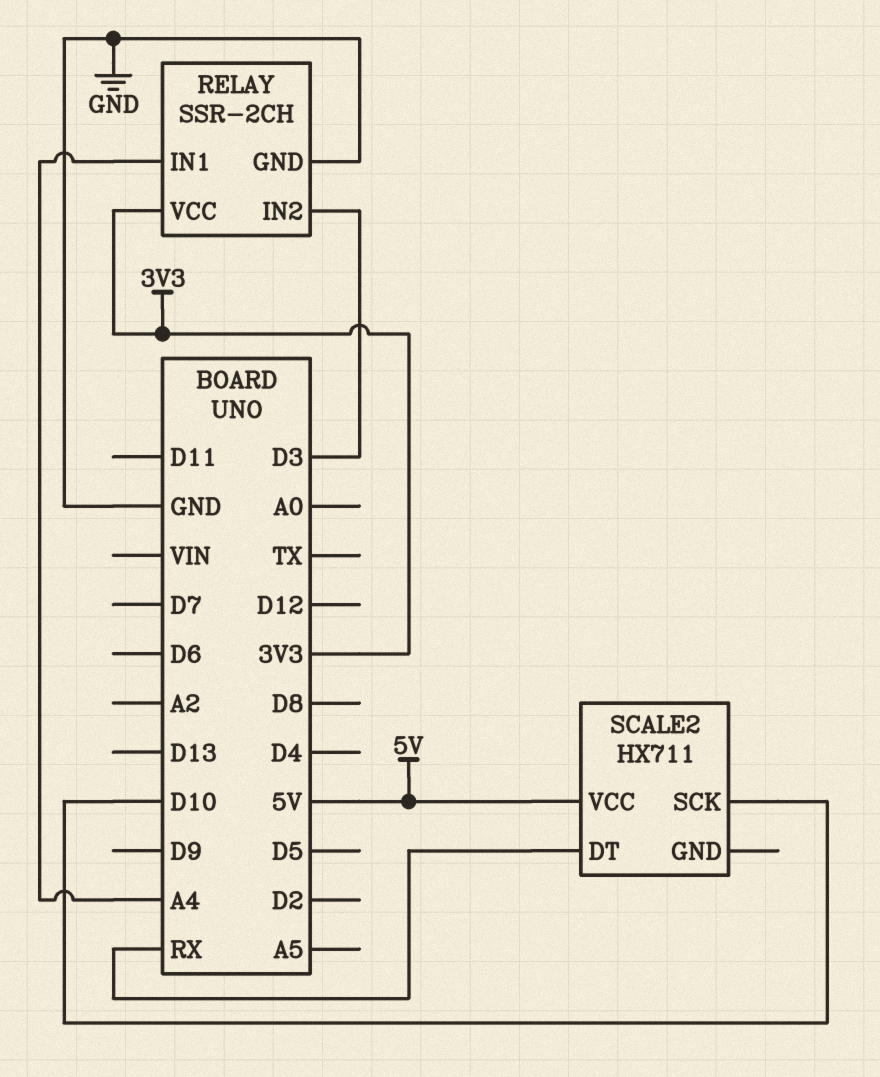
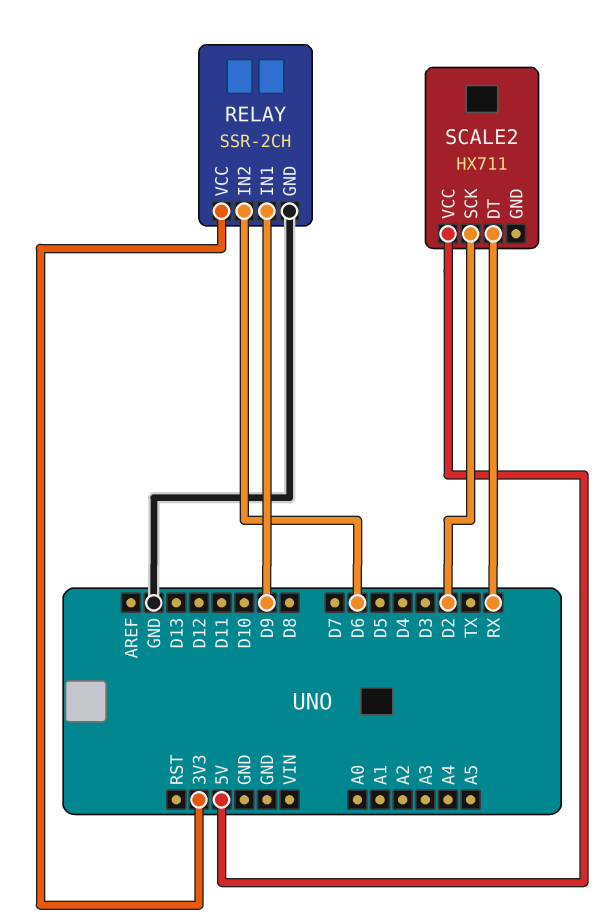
RELAY pin IN1: A4 -> D9
RELAY pin IN2: D3 -> D6
SCALE2 pin SCK: D10 -> D2

